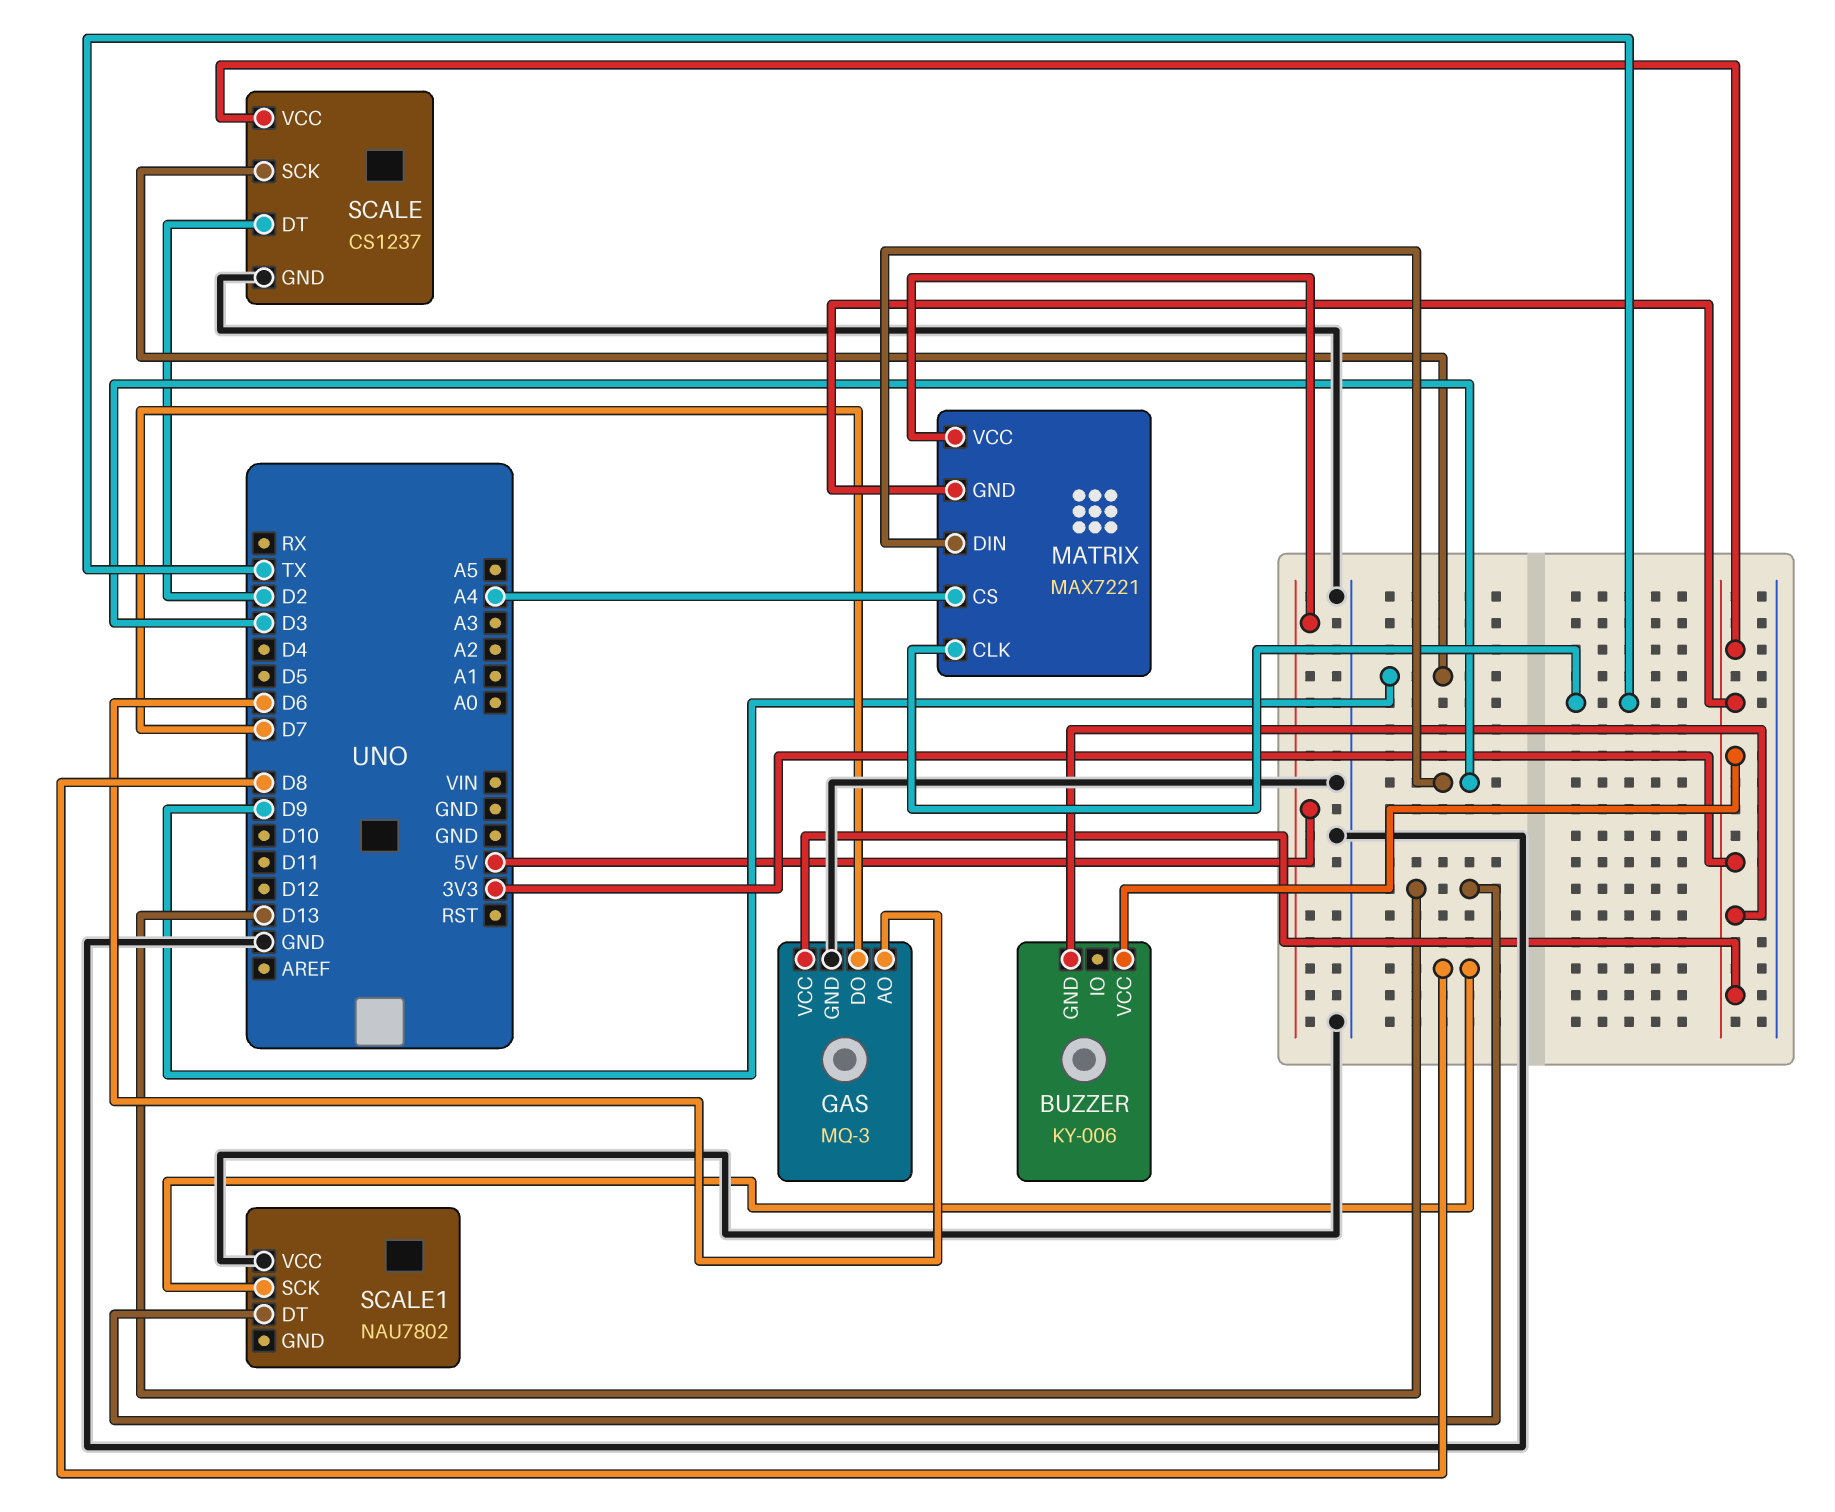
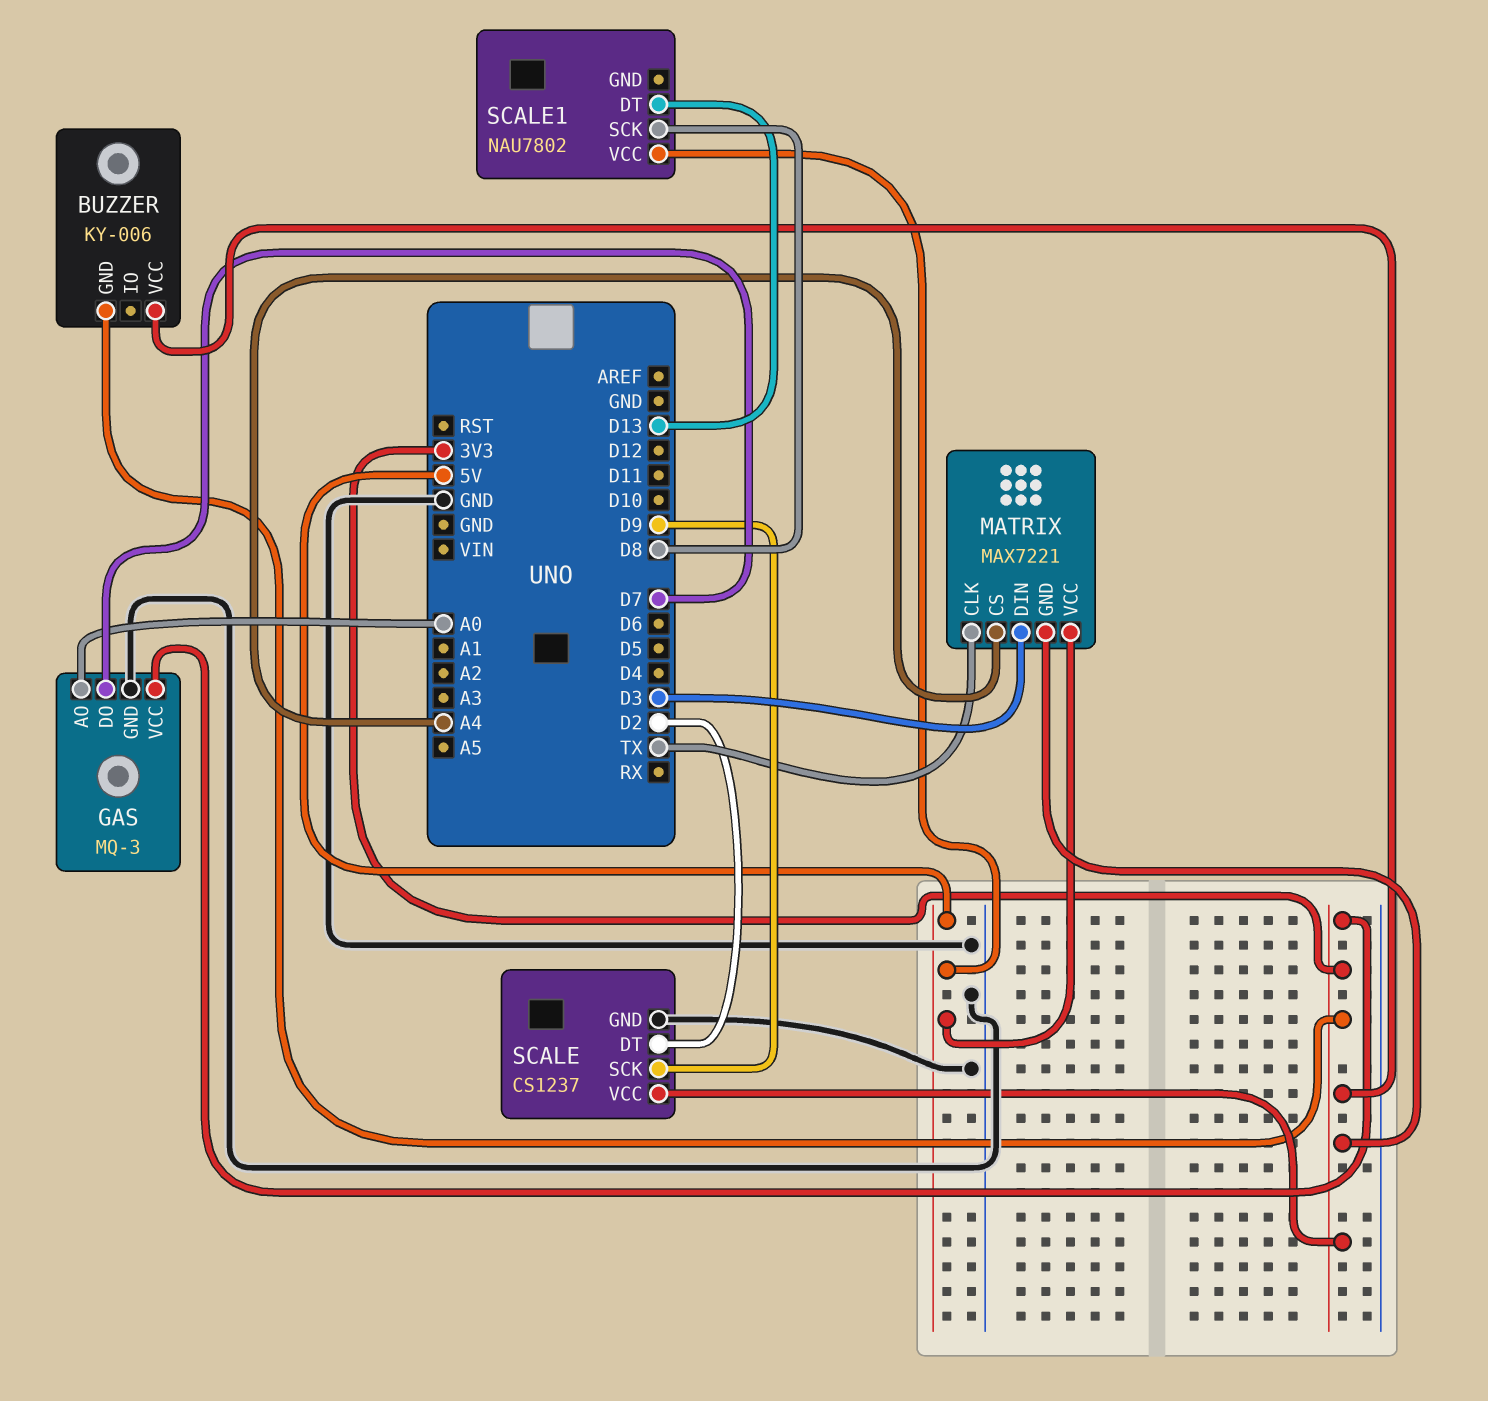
GAS pin AO: D6 -> A0
SCALE1 pin VCC: GND -> 5V

